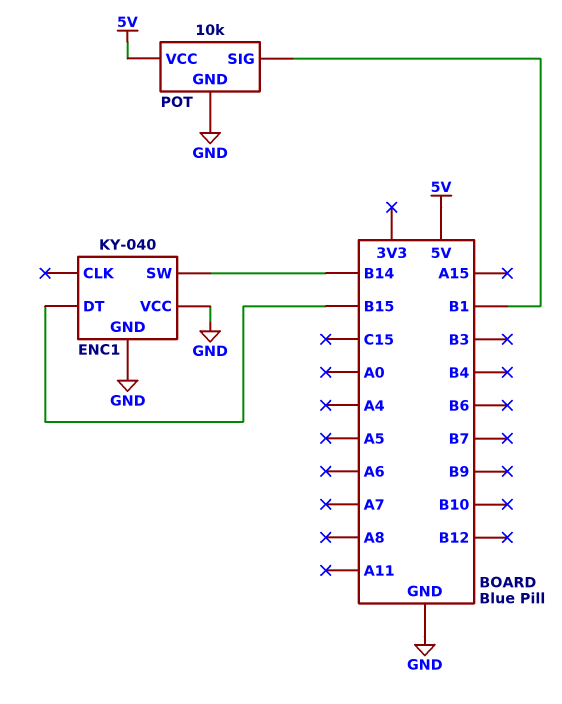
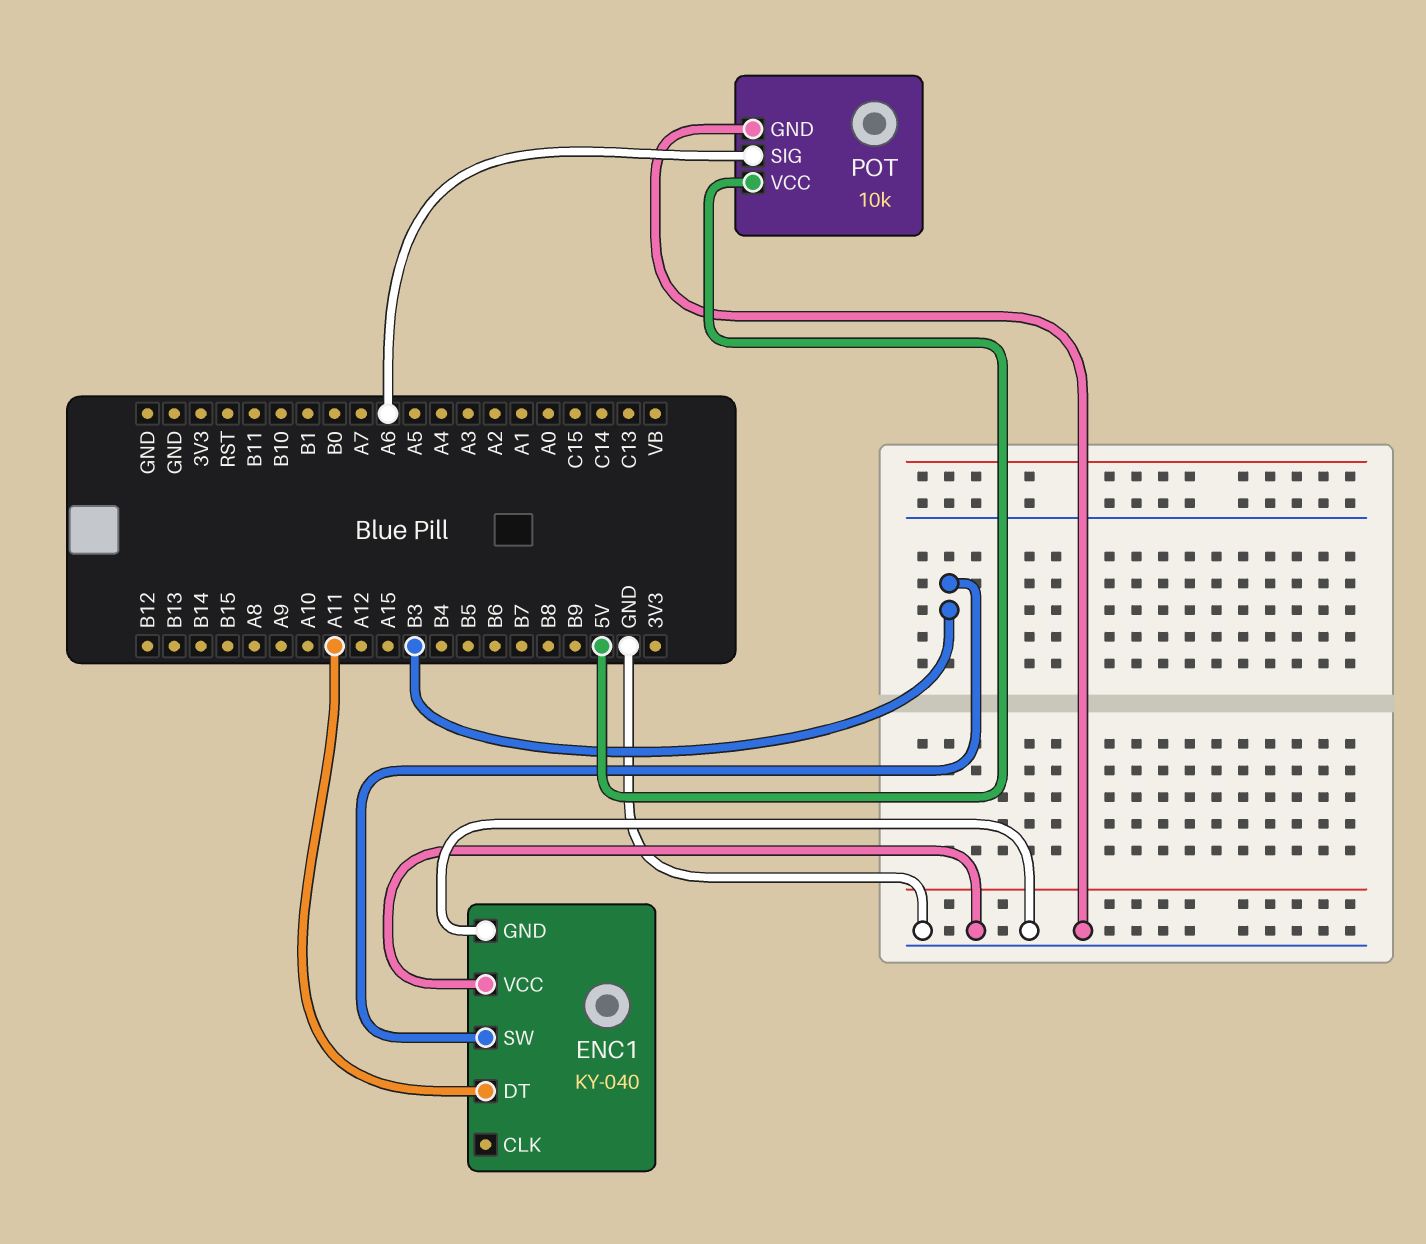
ENC1 pin DT: B15 -> A11
ENC1 pin SW: B14 -> B3
POT pin SIG: B1 -> A6

